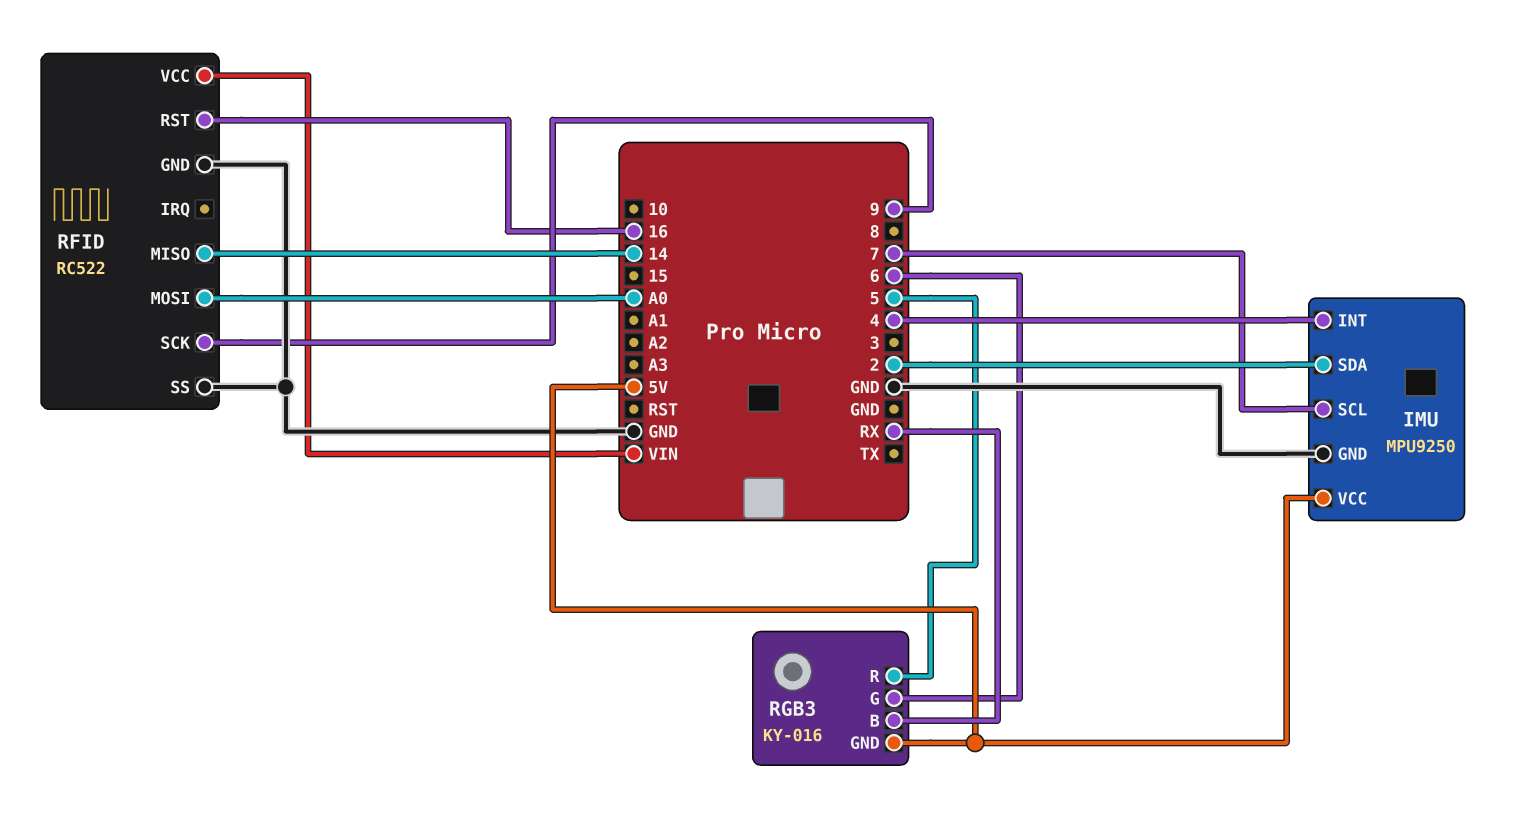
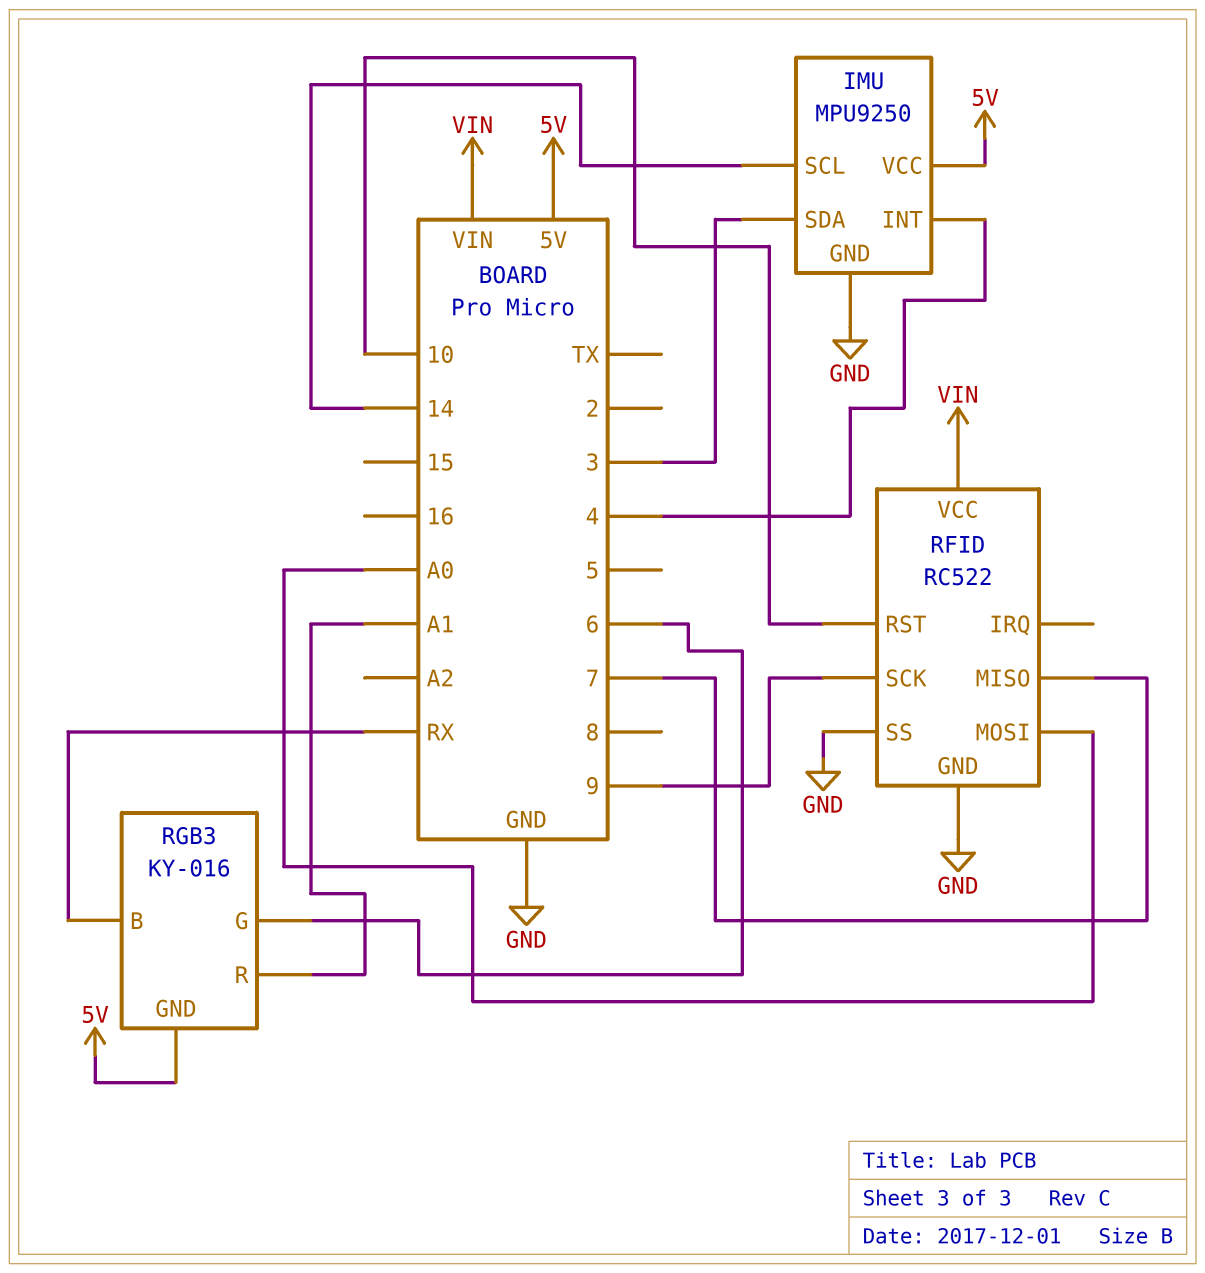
IMU pin SCL: 7 -> 14
IMU pin SDA: 2 -> 3
RFID pin MISO: 14 -> 7
RFID pin RST: 16 -> 10
RGB3 pin R: 5 -> A1

